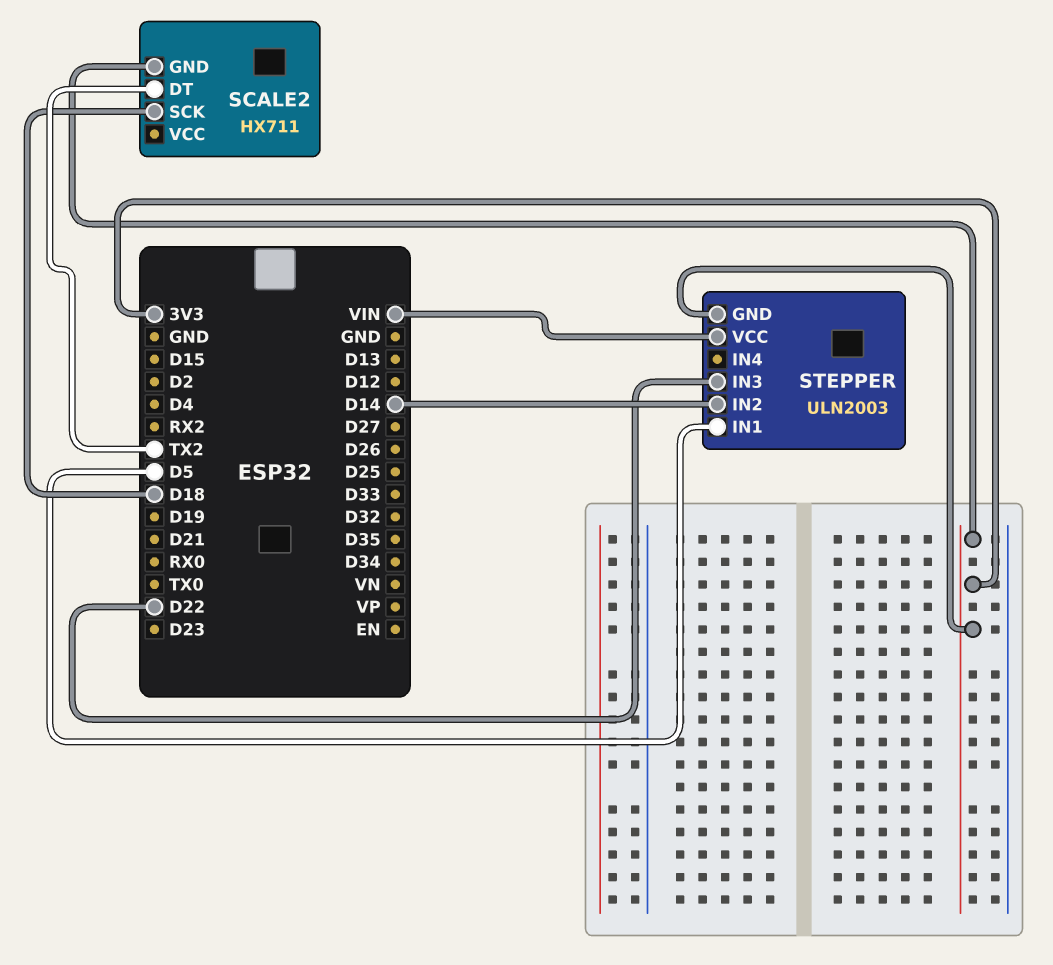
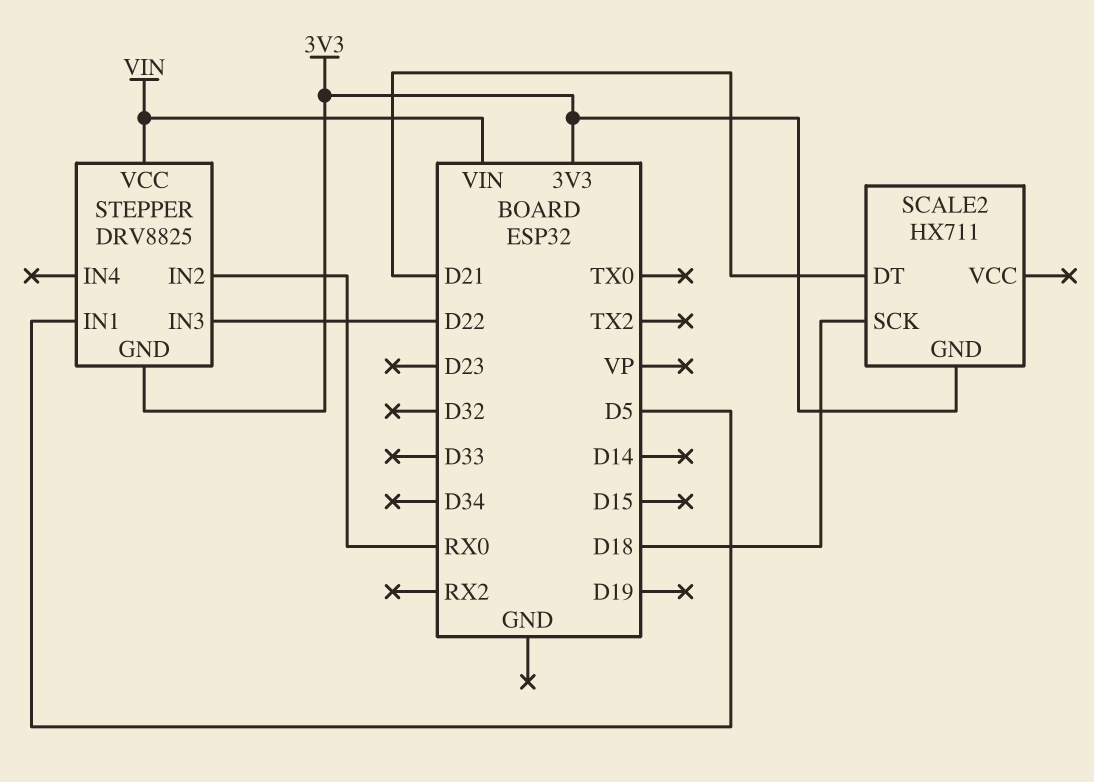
SCALE2 pin DT: TX2 -> D21
STEPPER: ULN2003 -> DRV8825
STEPPER pin IN2: D14 -> RX0

